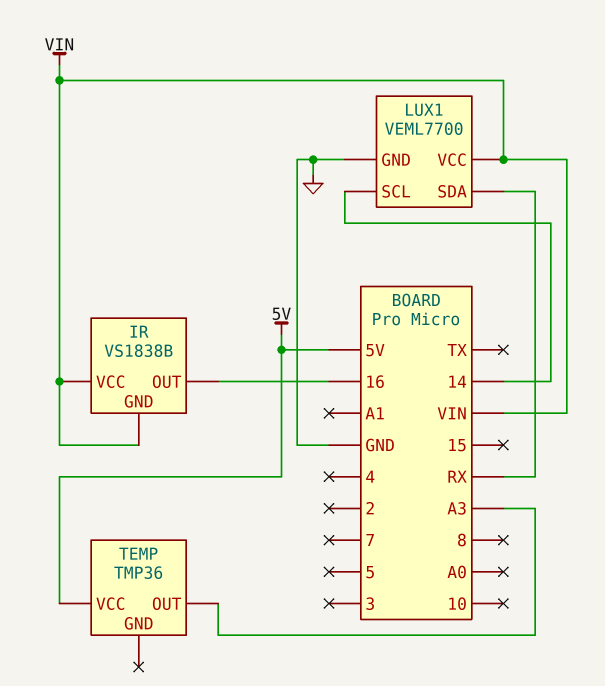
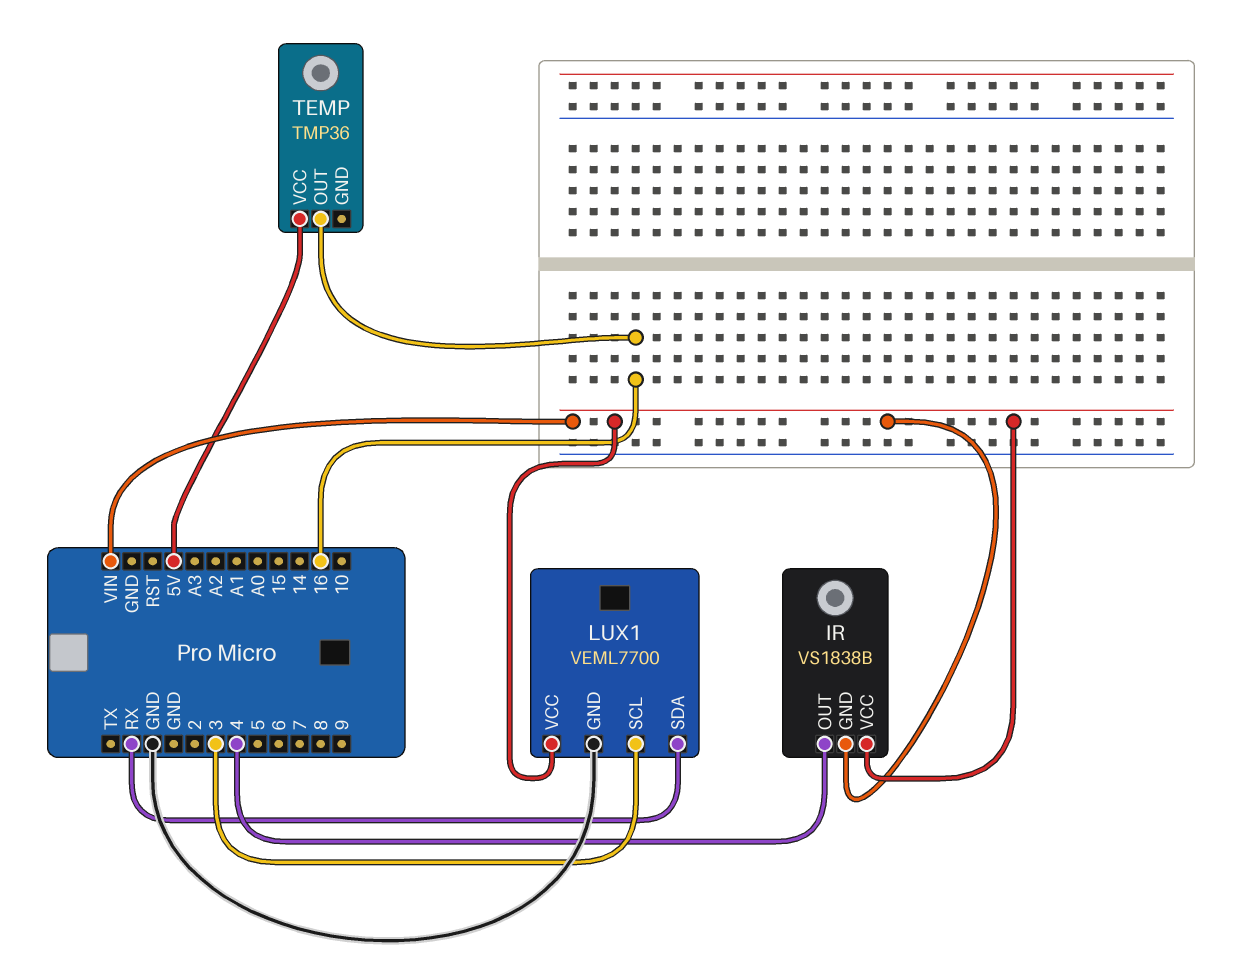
IR pin OUT: 16 -> 4
LUX1 pin SCL: 14 -> 3
TEMP pin OUT: A3 -> 16

